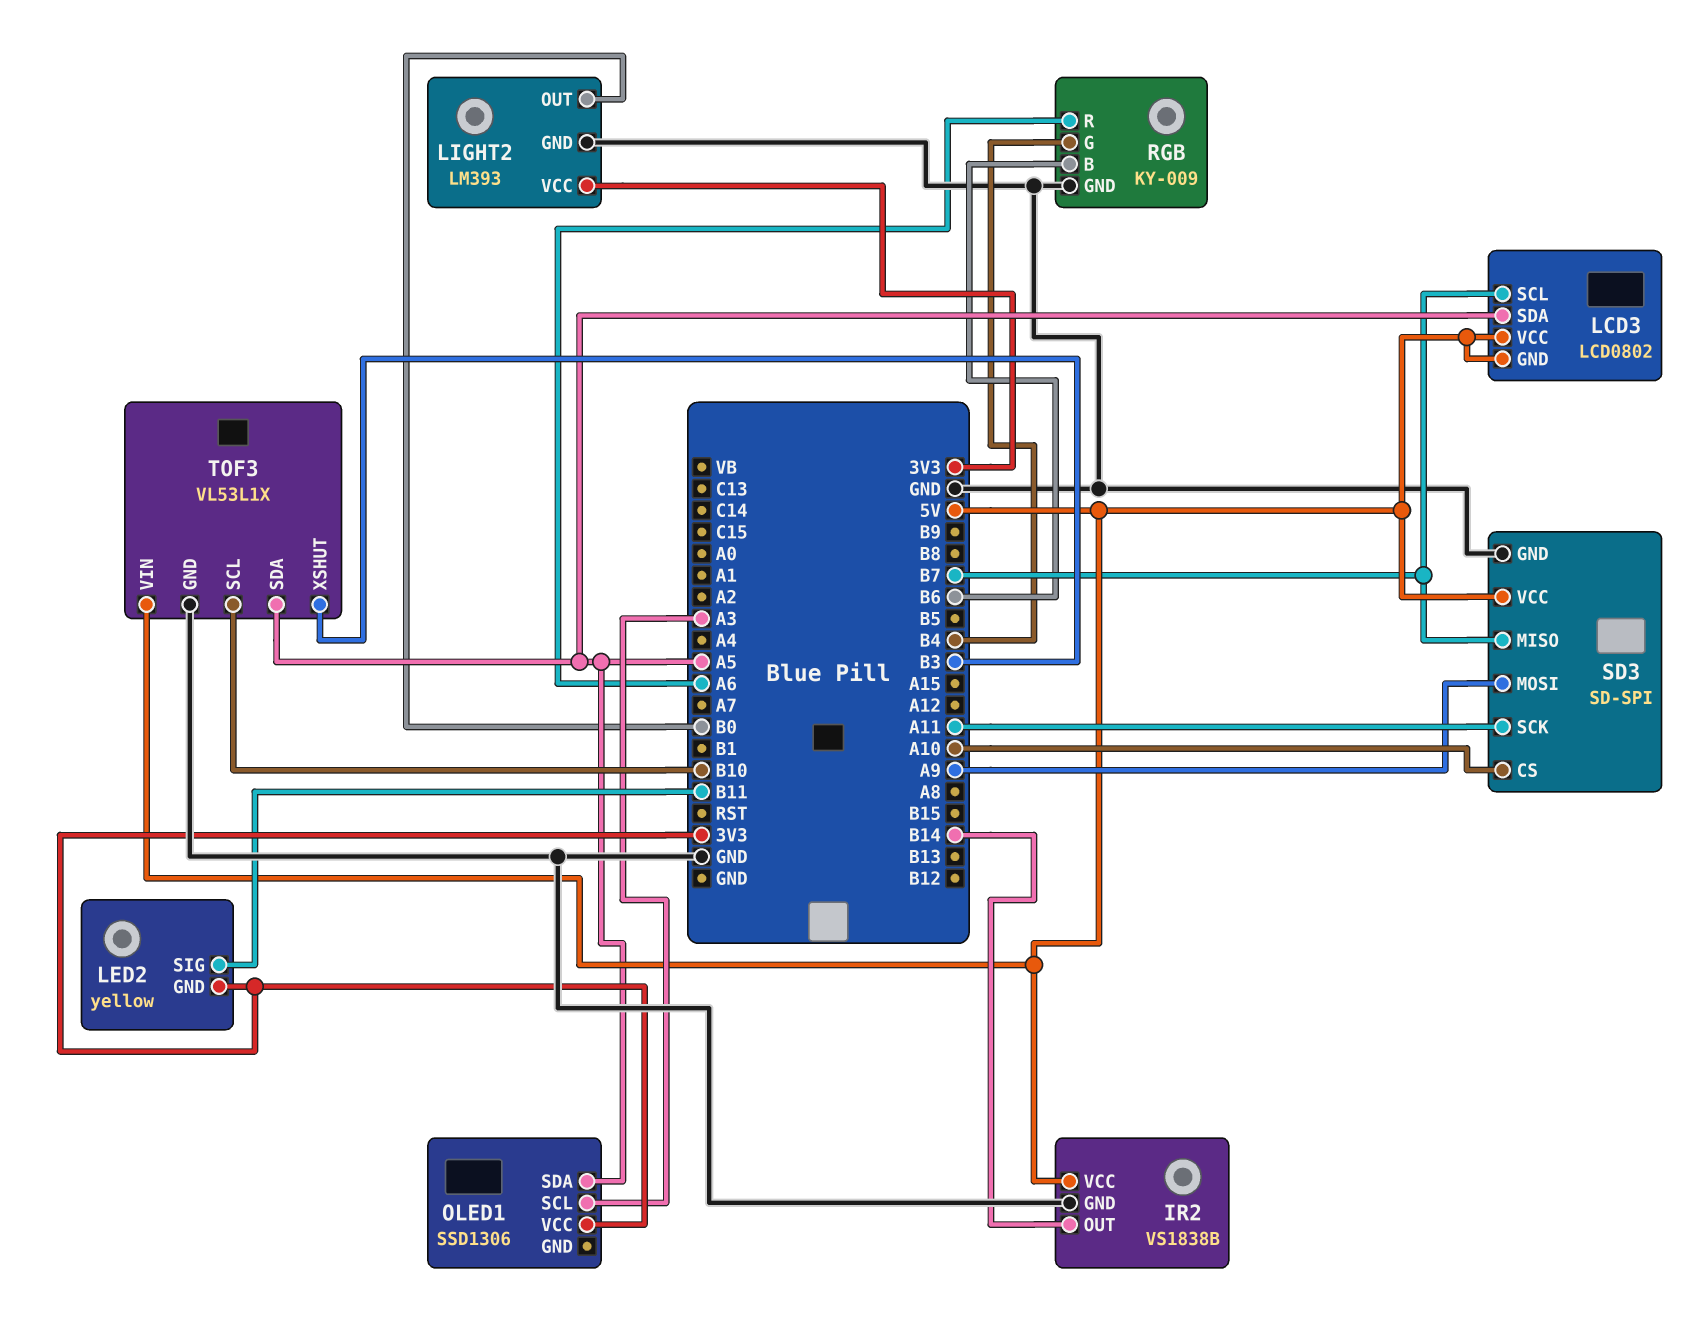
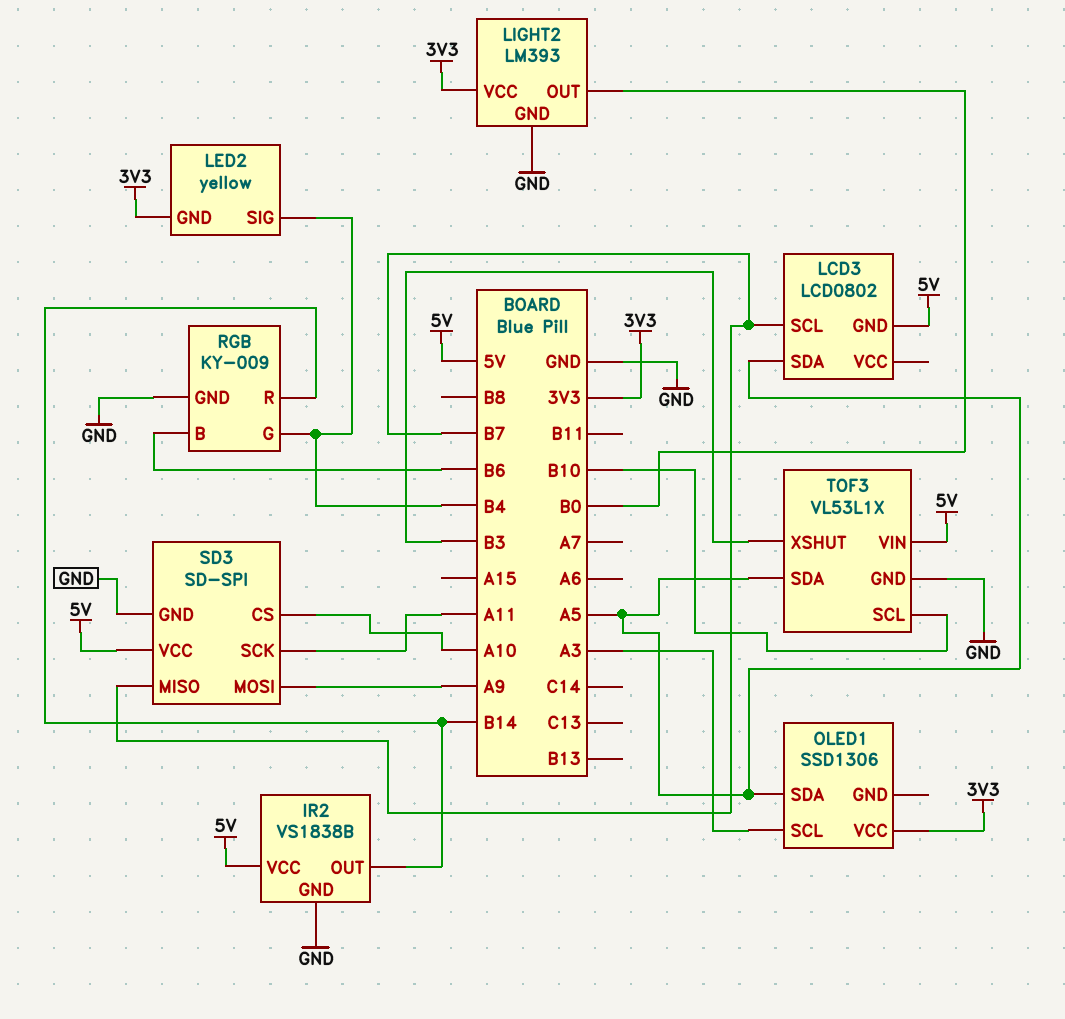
LCD3 pin VCC: 5V -> none
LED2 pin SIG: B11 -> B4
RGB pin R: A6 -> B14

